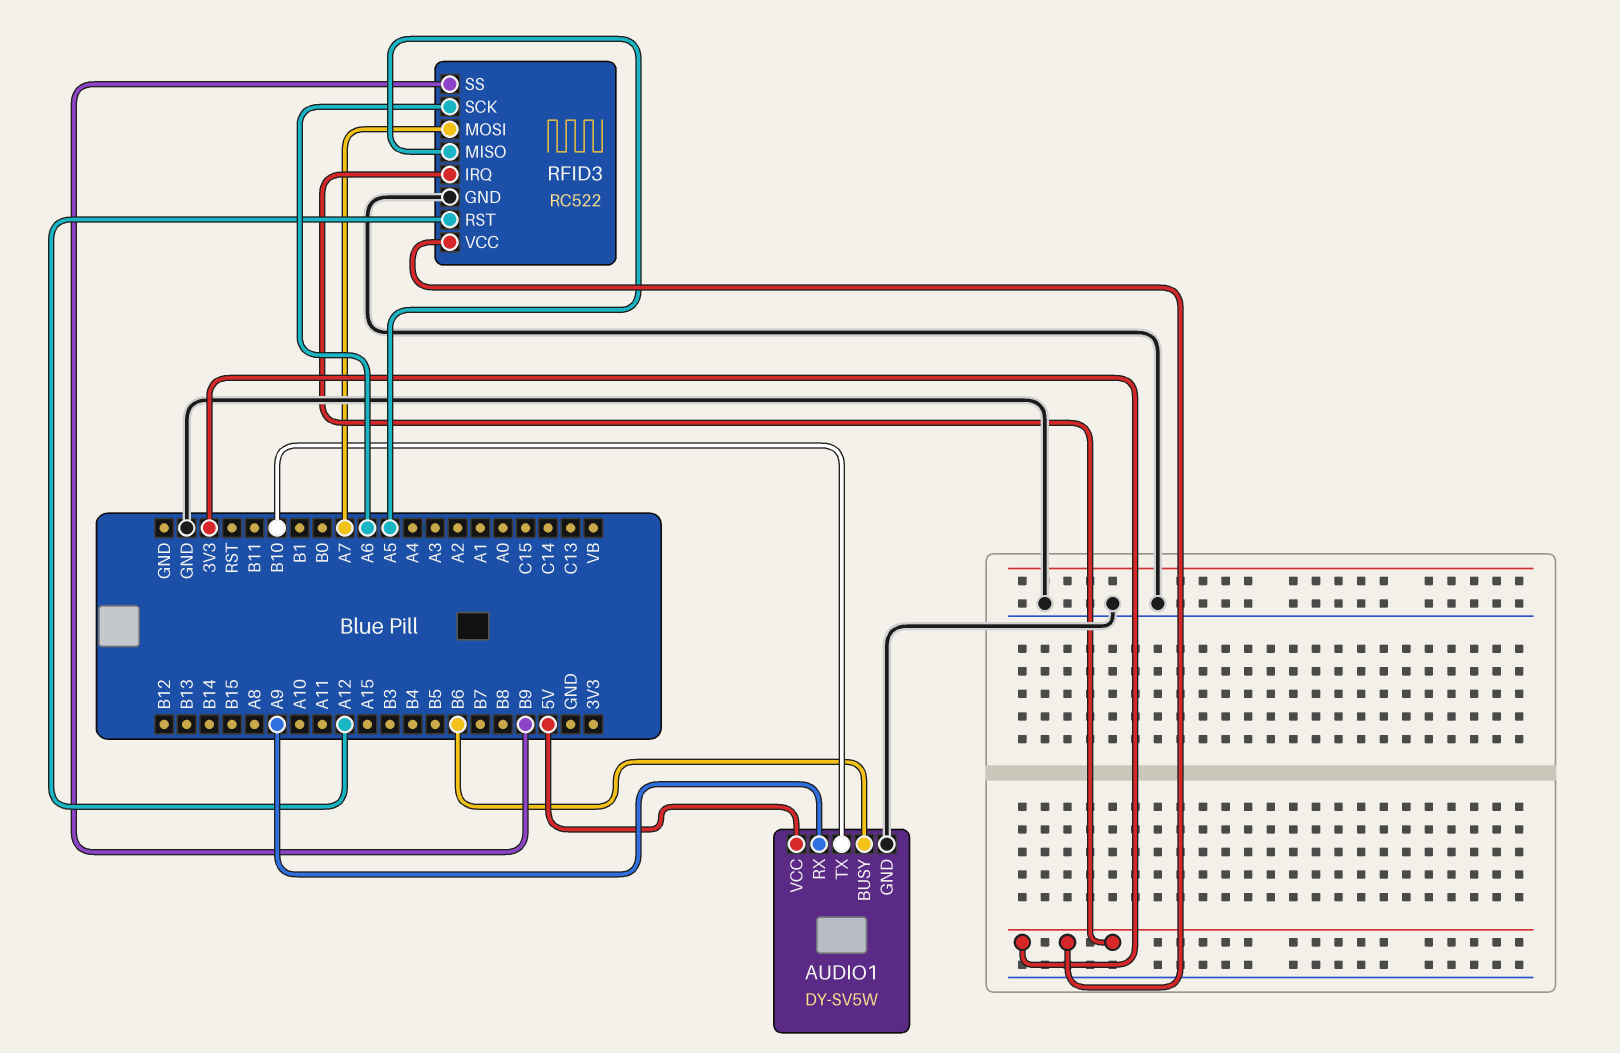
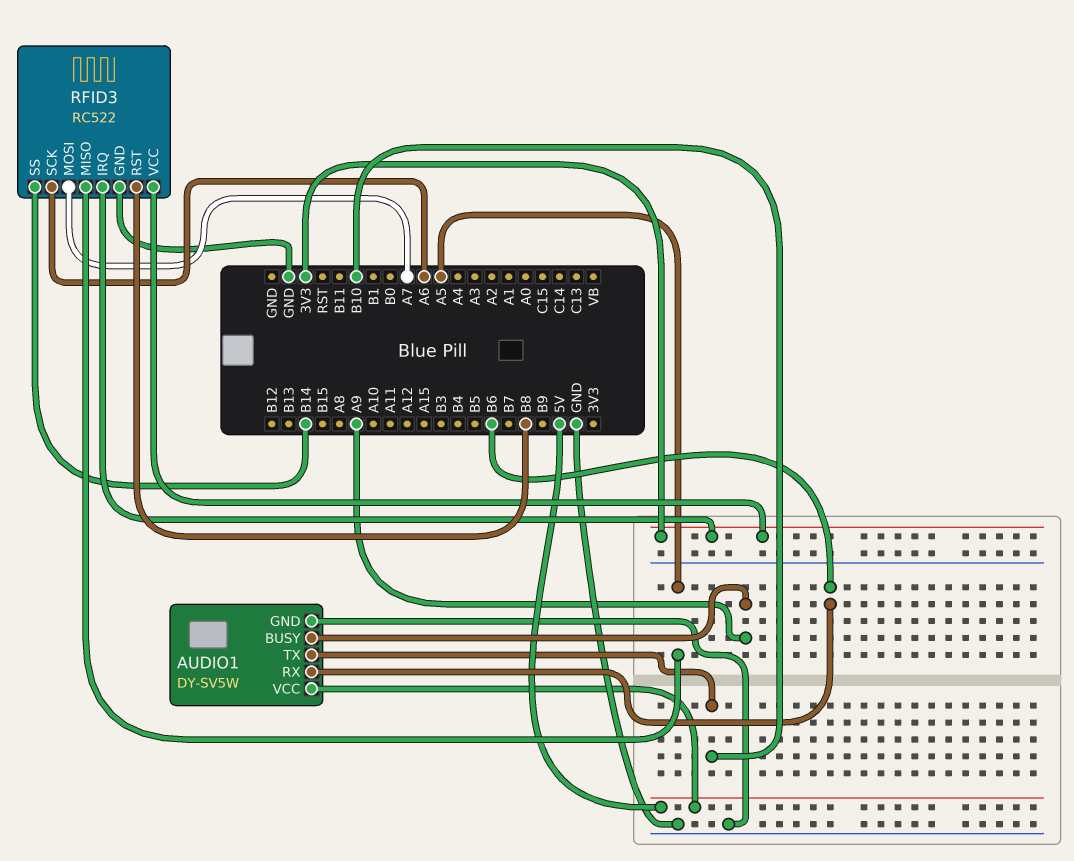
AUDIO1 pin BUSY: B6 -> A9
AUDIO1 pin RX: A9 -> B6
RFID3 pin RST: A12 -> B8
RFID3 pin SS: B9 -> B14

